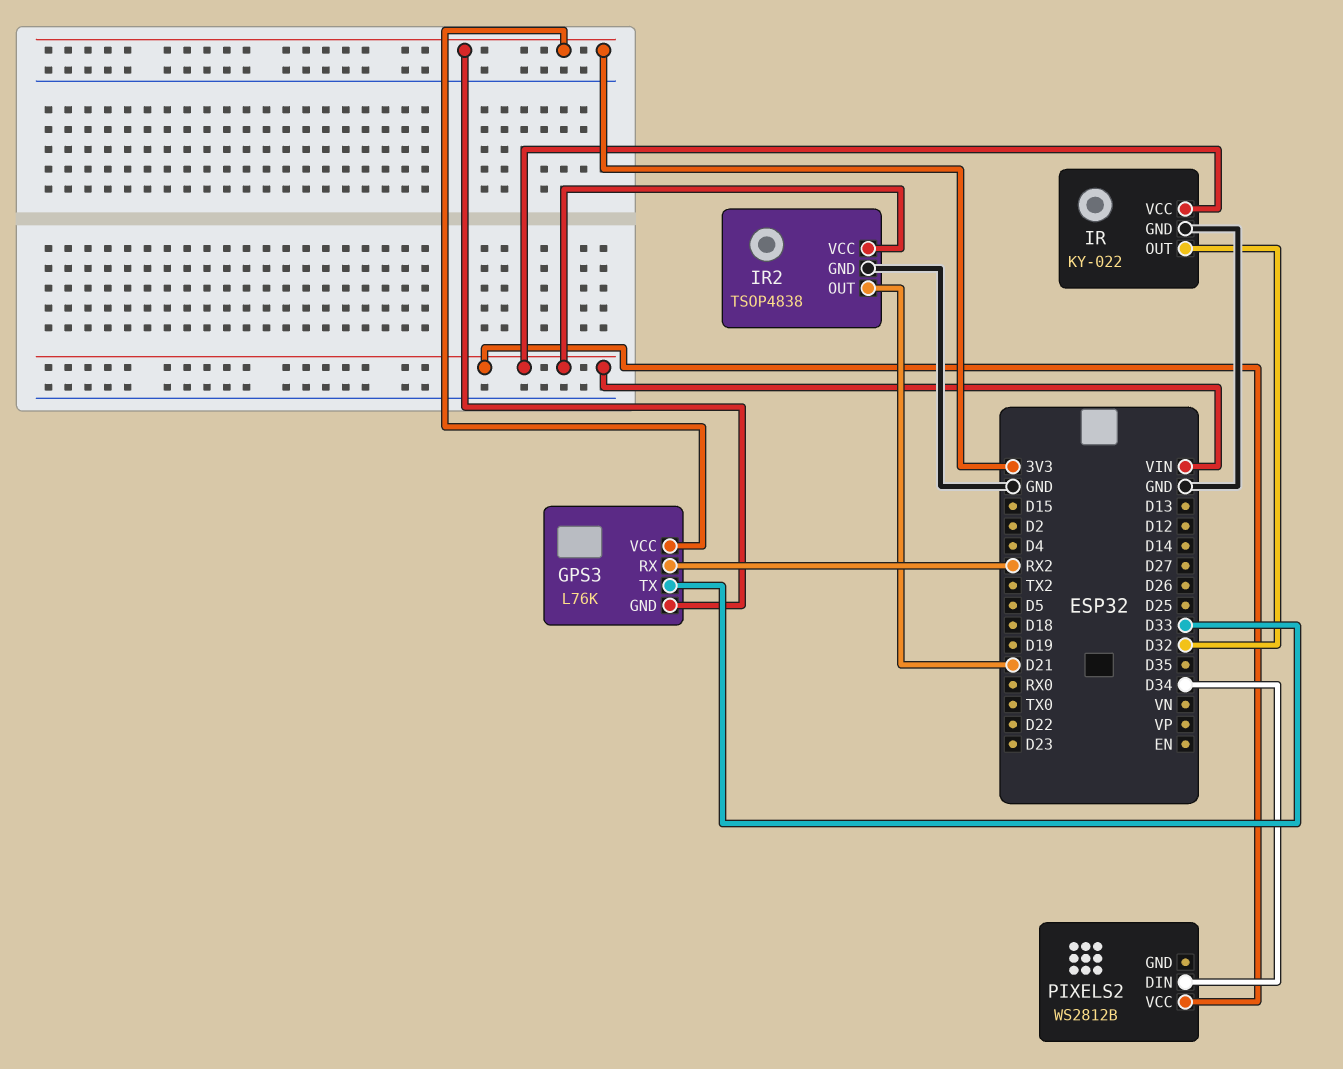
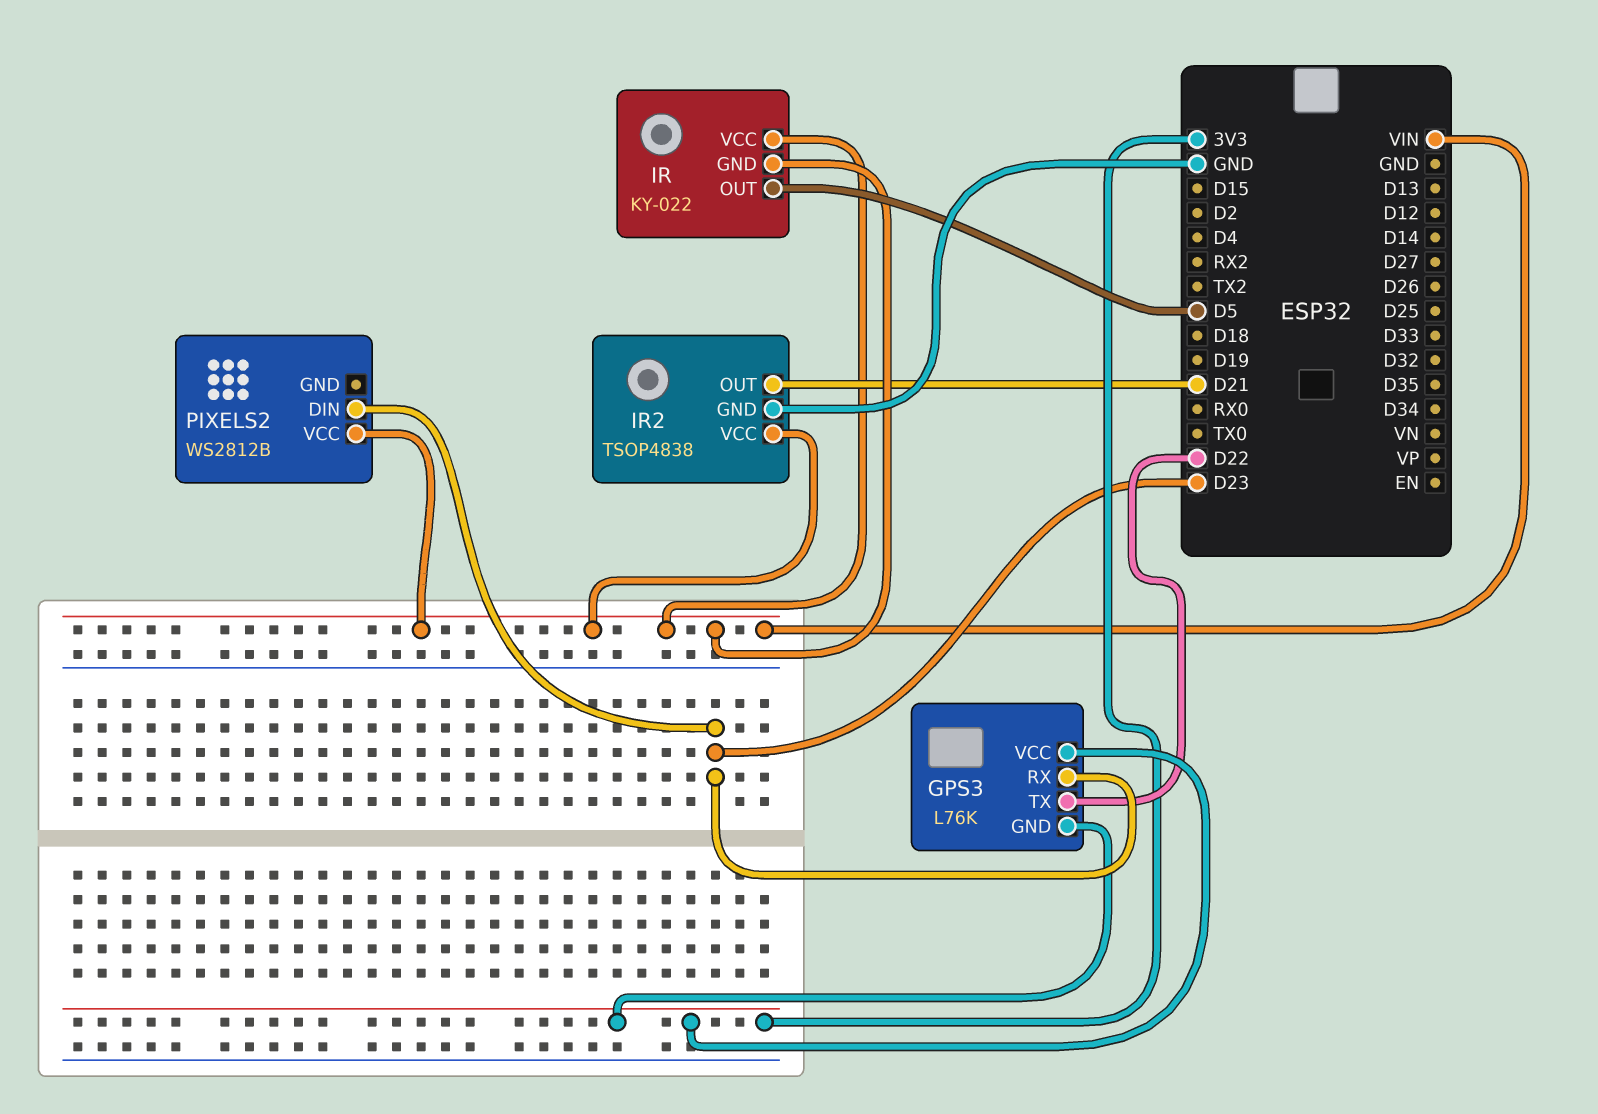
GPS3 pin RX: RX2 -> D23
GPS3 pin TX: D33 -> D22
IR pin GND: GND -> VIN
IR pin OUT: D32 -> D5
PIXELS2 pin DIN: D34 -> D23

